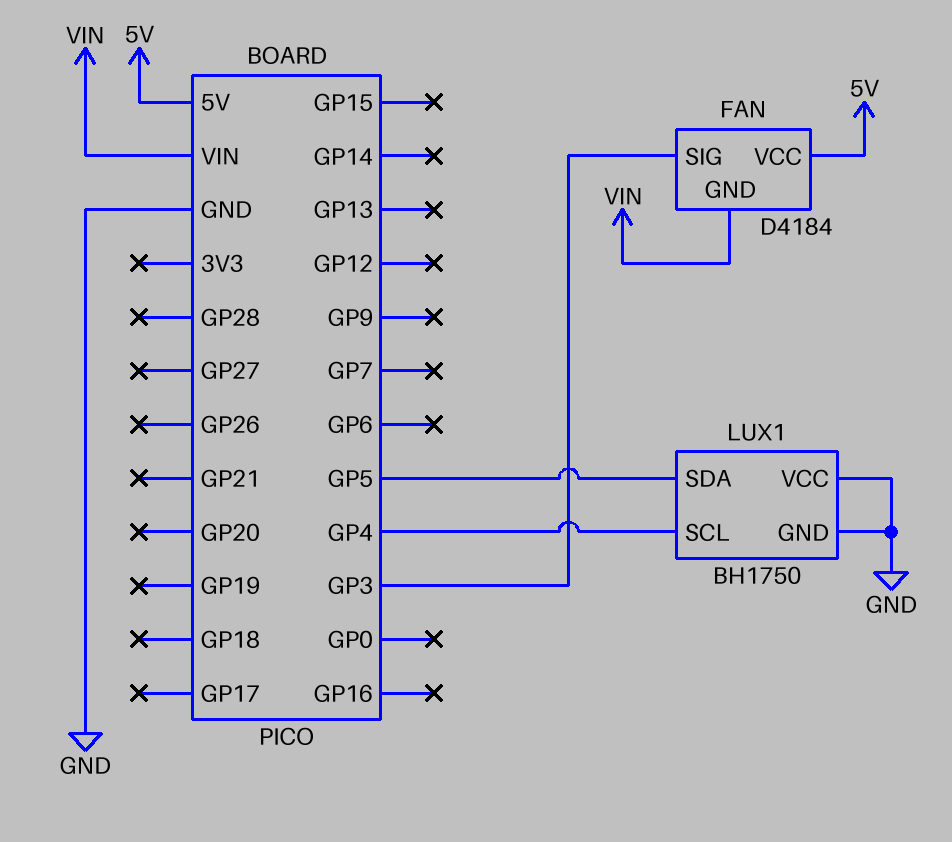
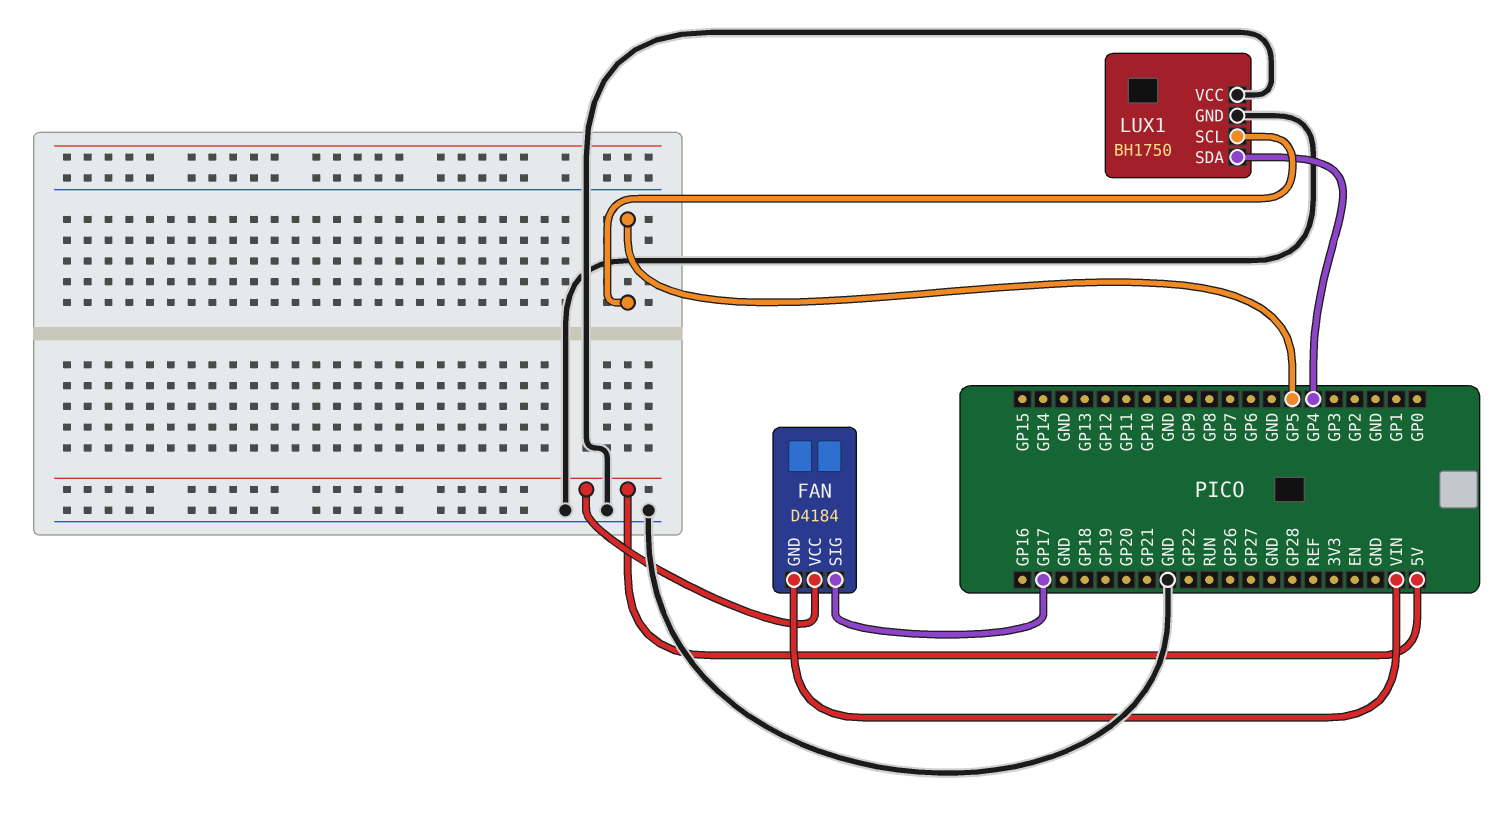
FAN pin SIG: GP3 -> GP17
LUX1 pin SCL: GP4 -> GP5
LUX1 pin SDA: GP5 -> GP4

